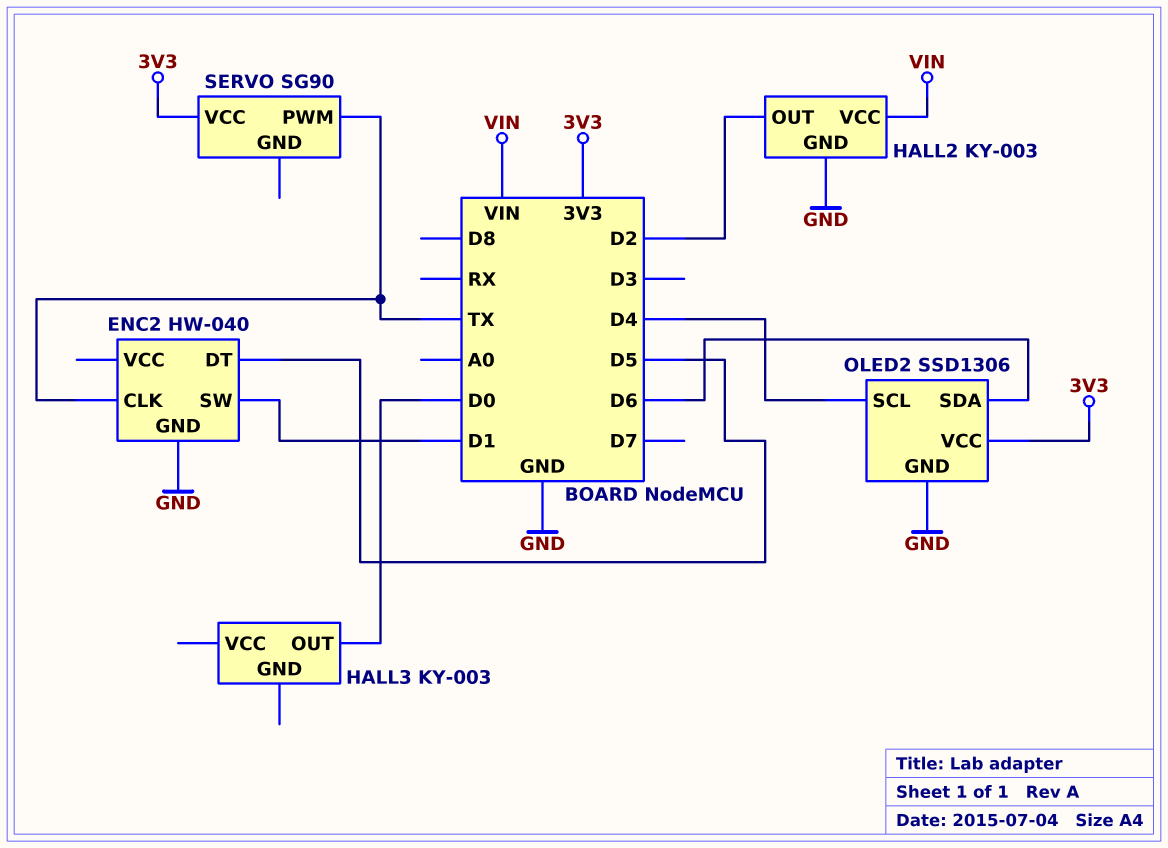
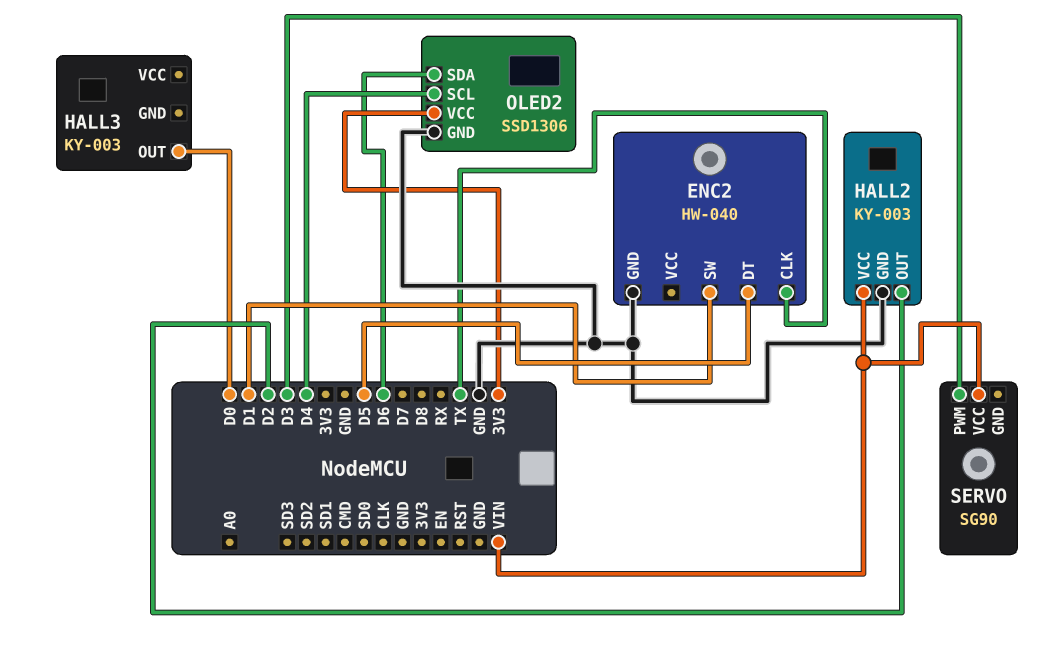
SERVO pin PWM: TX -> D3
SERVO pin VCC: 3V3 -> VIN

